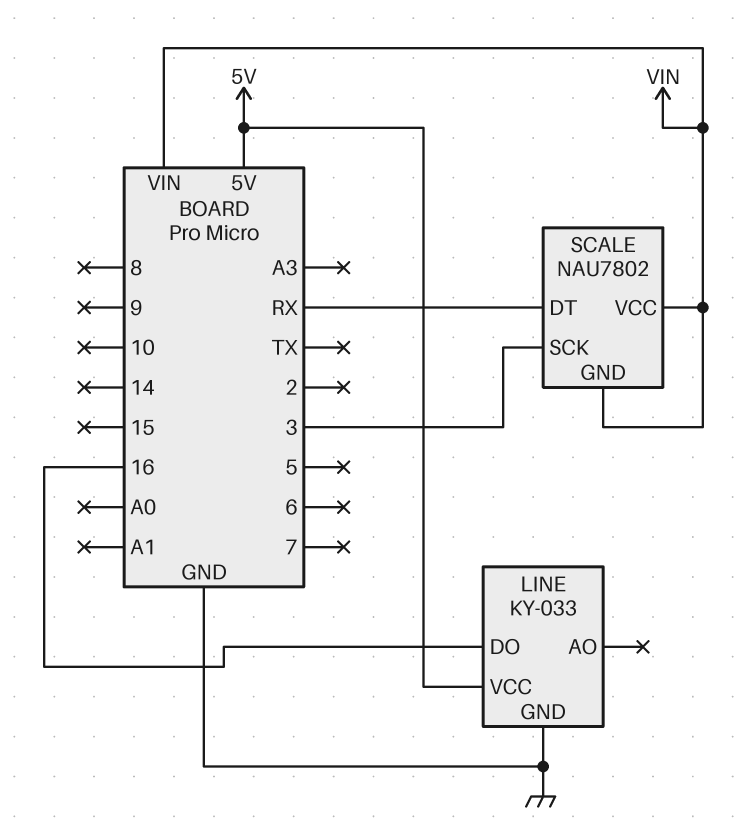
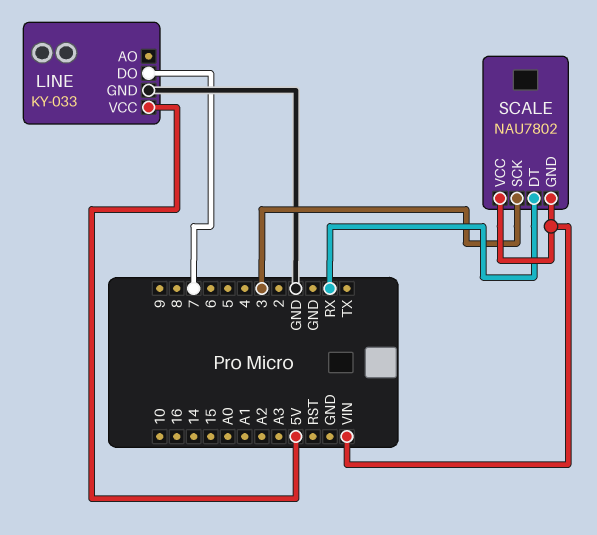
LINE pin DO: 16 -> 7

